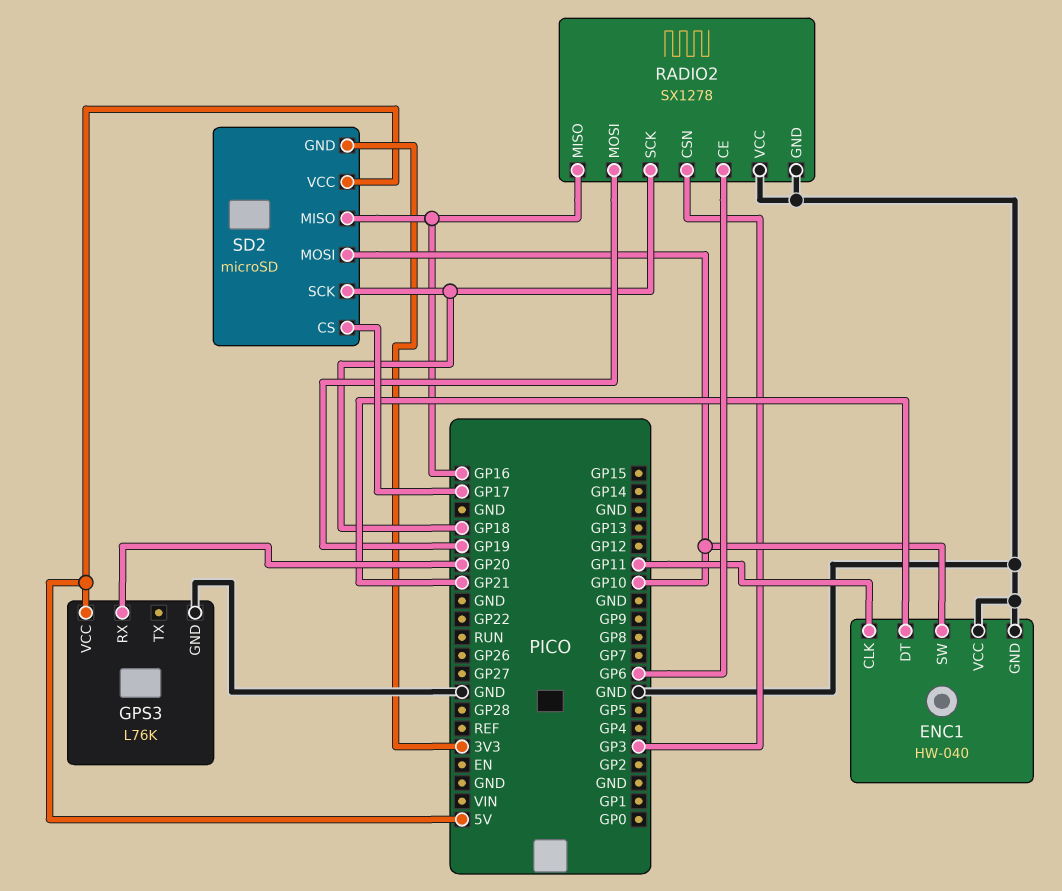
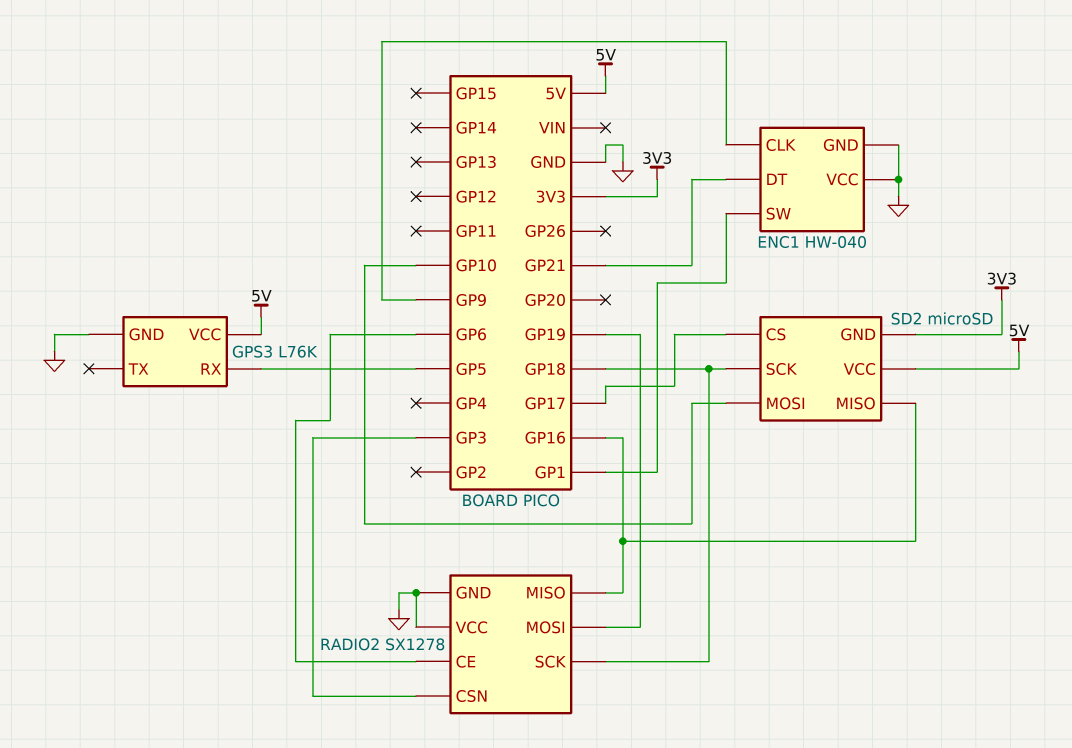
ENC1 pin CLK: GP11 -> GP9
ENC1 pin SW: GP10 -> GP1
GPS3 pin RX: GP20 -> GP5

